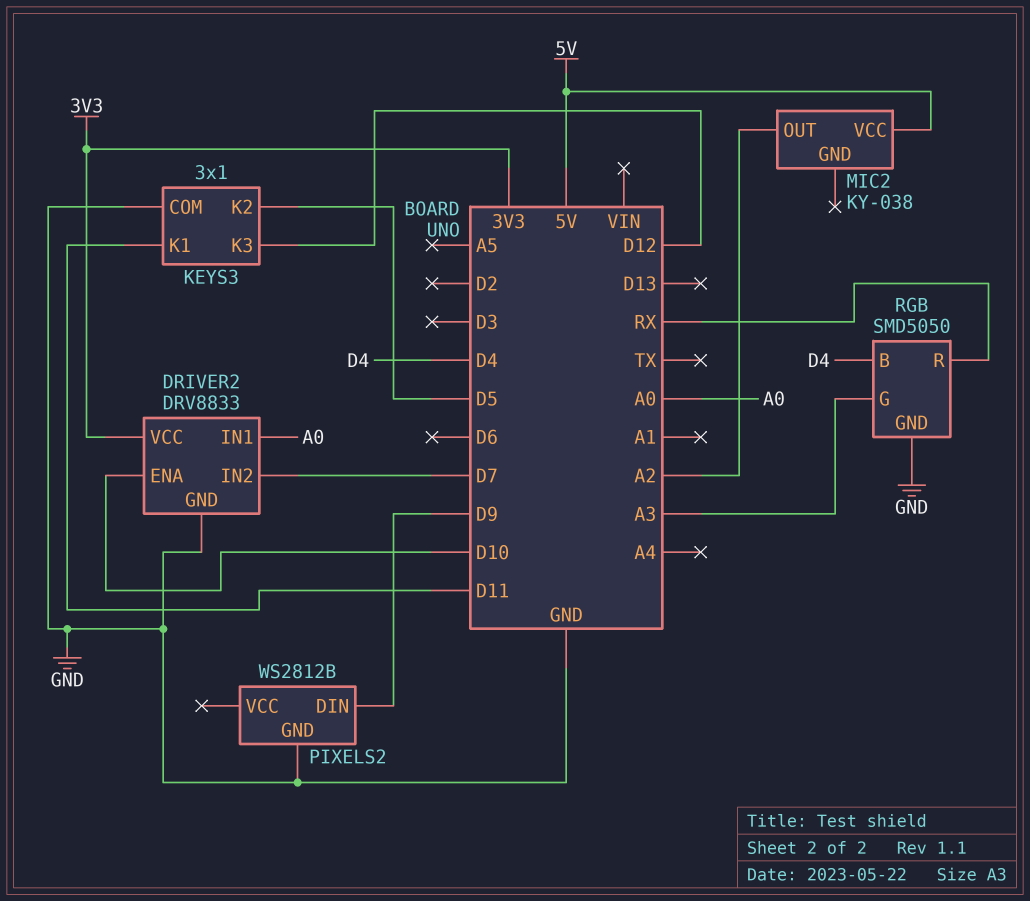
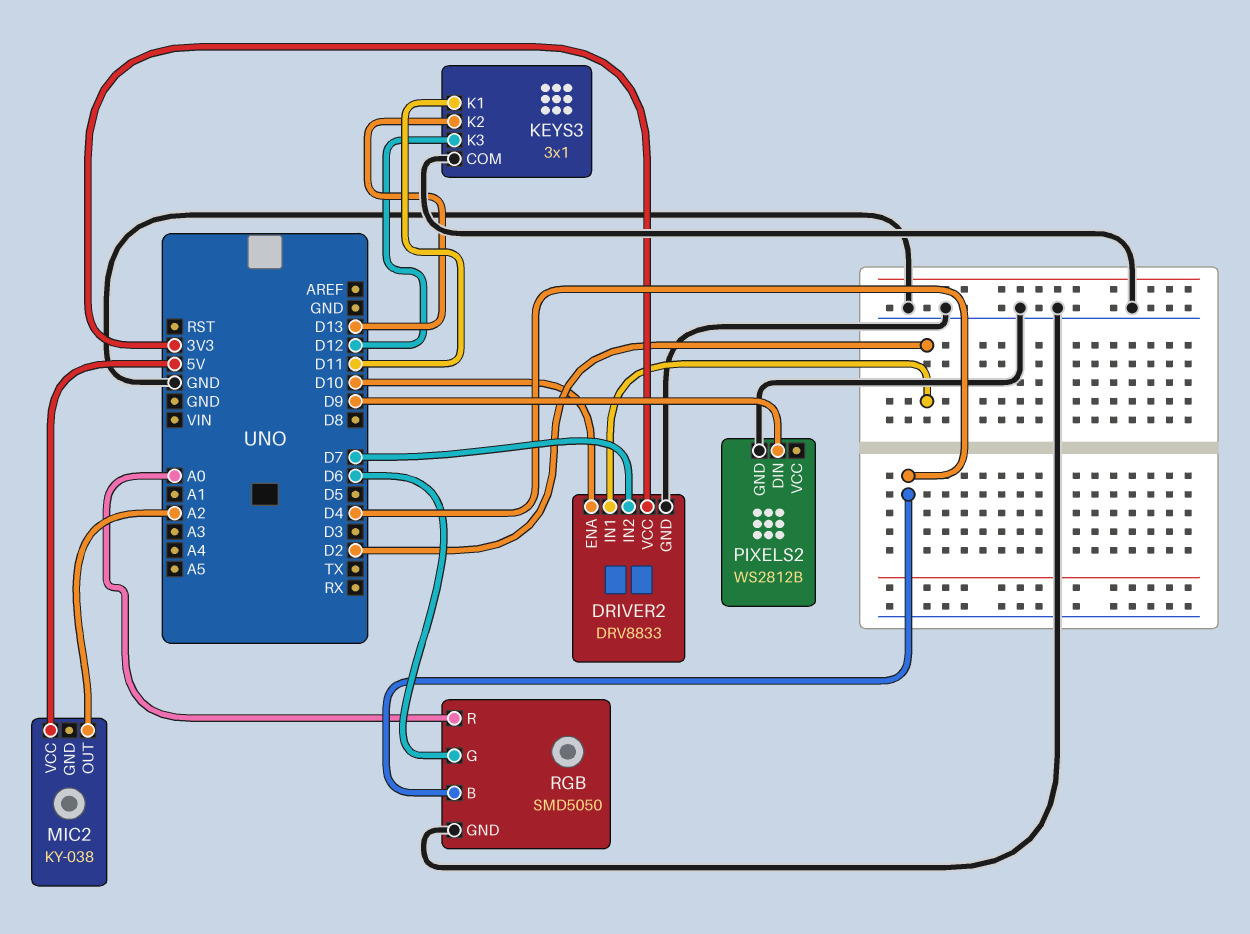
DRIVER2 pin IN1: A0 -> D2
KEYS3 pin K2: D5 -> D13
RGB pin G: A3 -> D6
RGB pin R: RX -> A0

